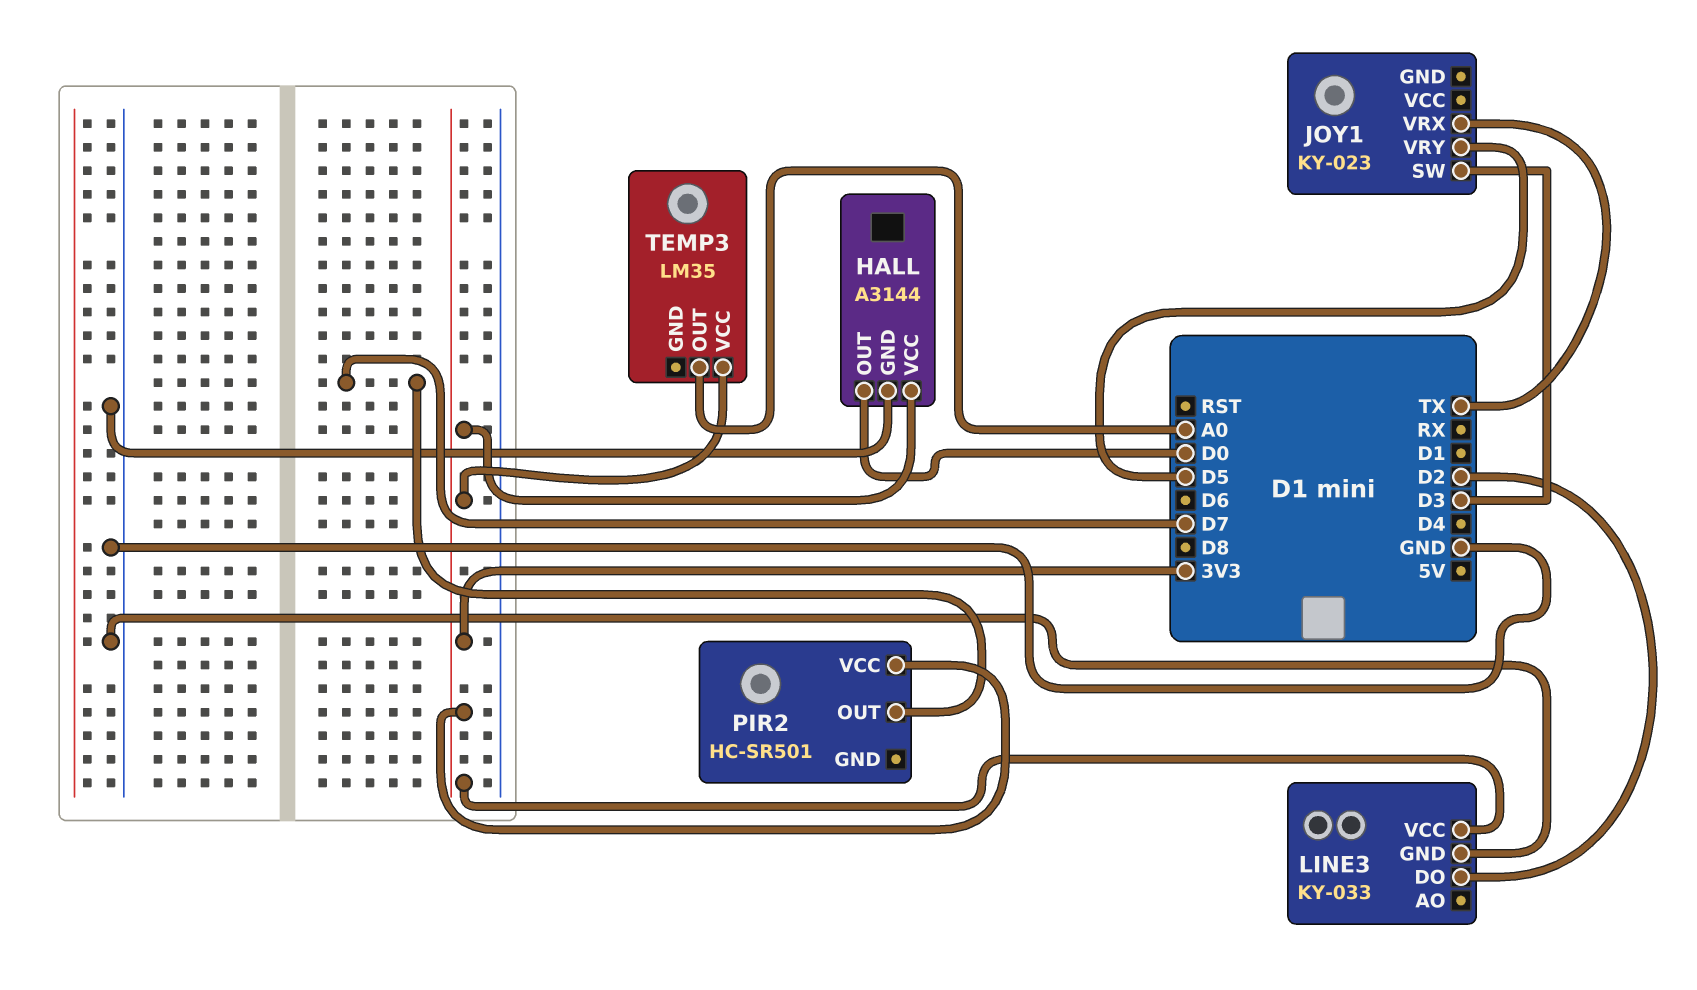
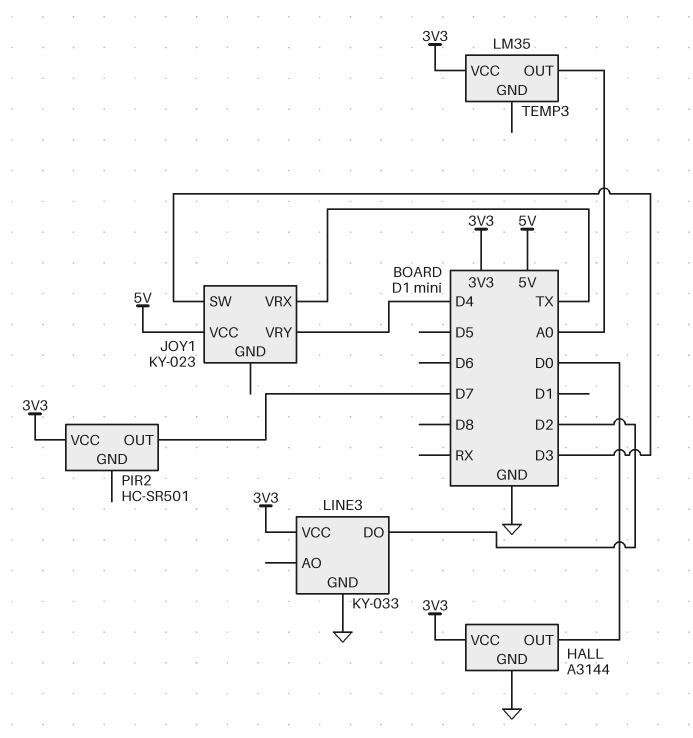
JOY1 pin VCC: none -> 5V
JOY1 pin VRY: D5 -> D4

